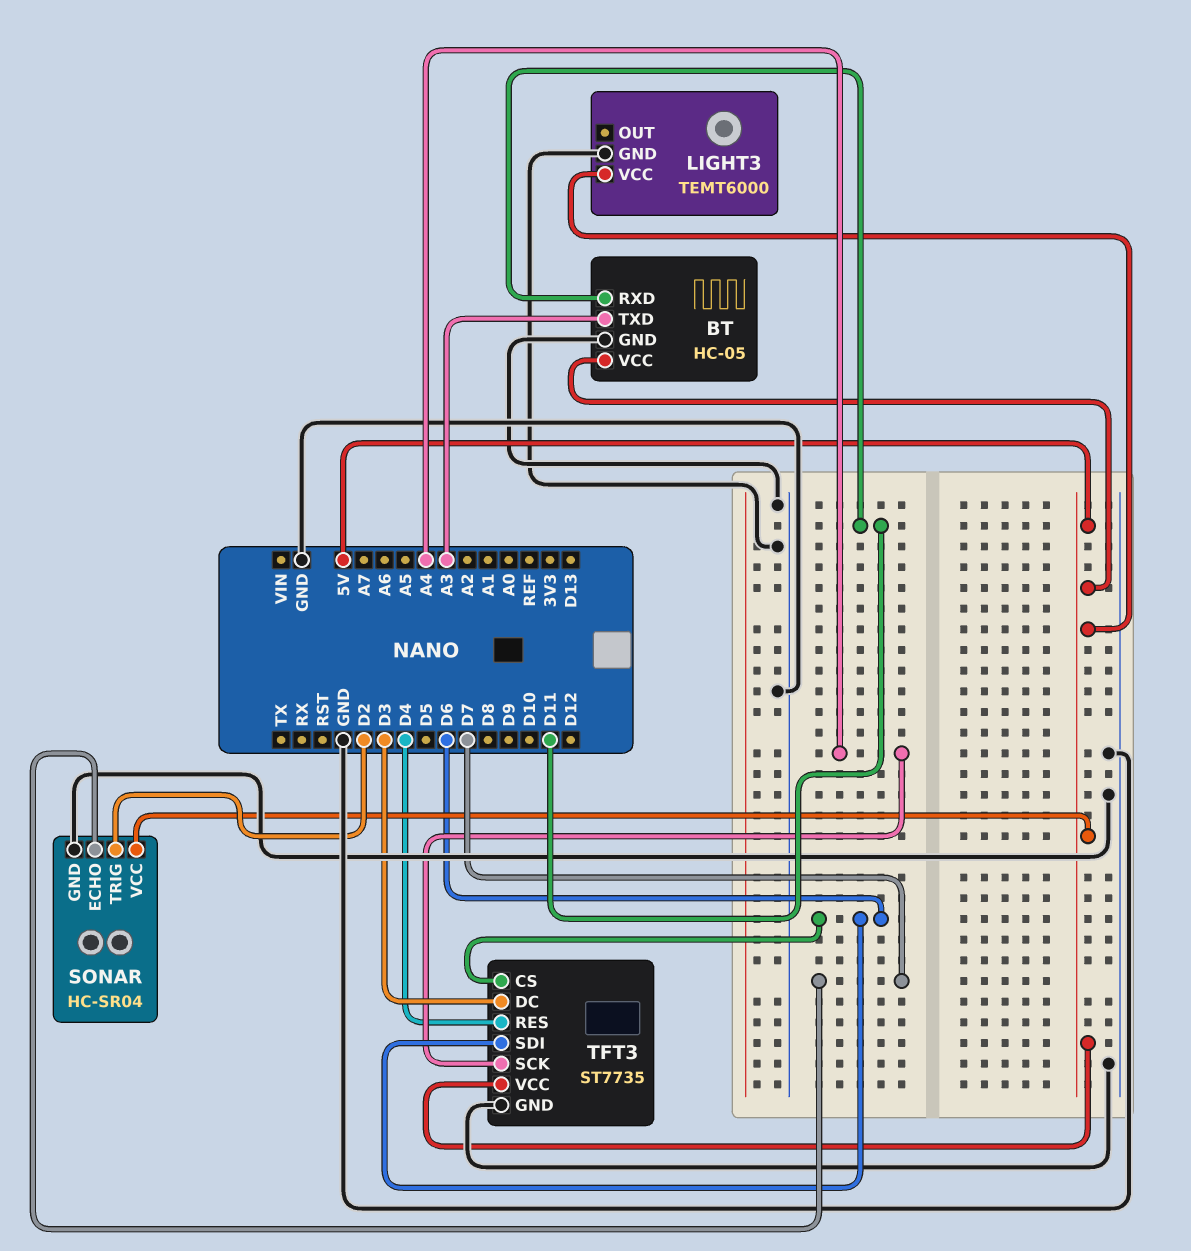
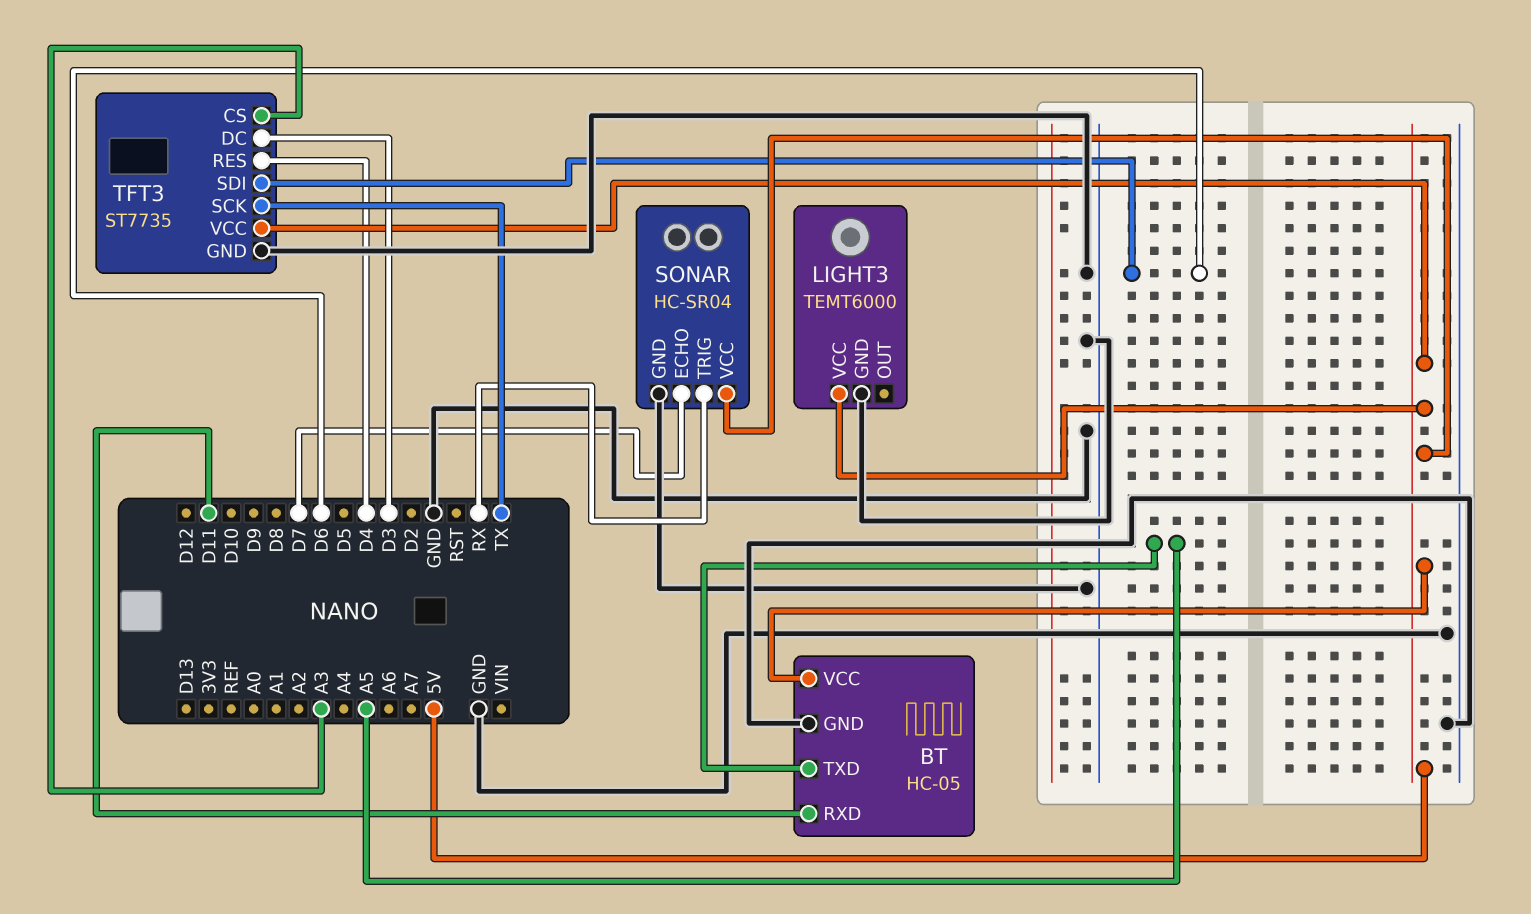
BT pin TXD: A3 -> A5
SONAR pin TRIG: D2 -> RX
TFT3 pin CS: D6 -> A3
TFT3 pin SCK: A4 -> TX

